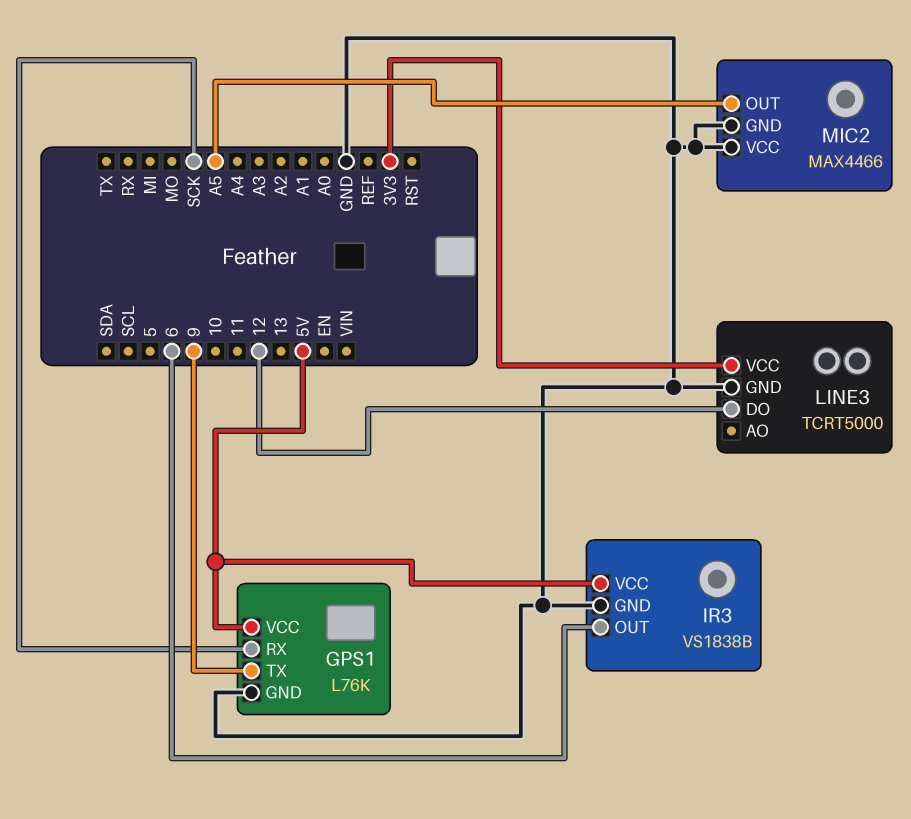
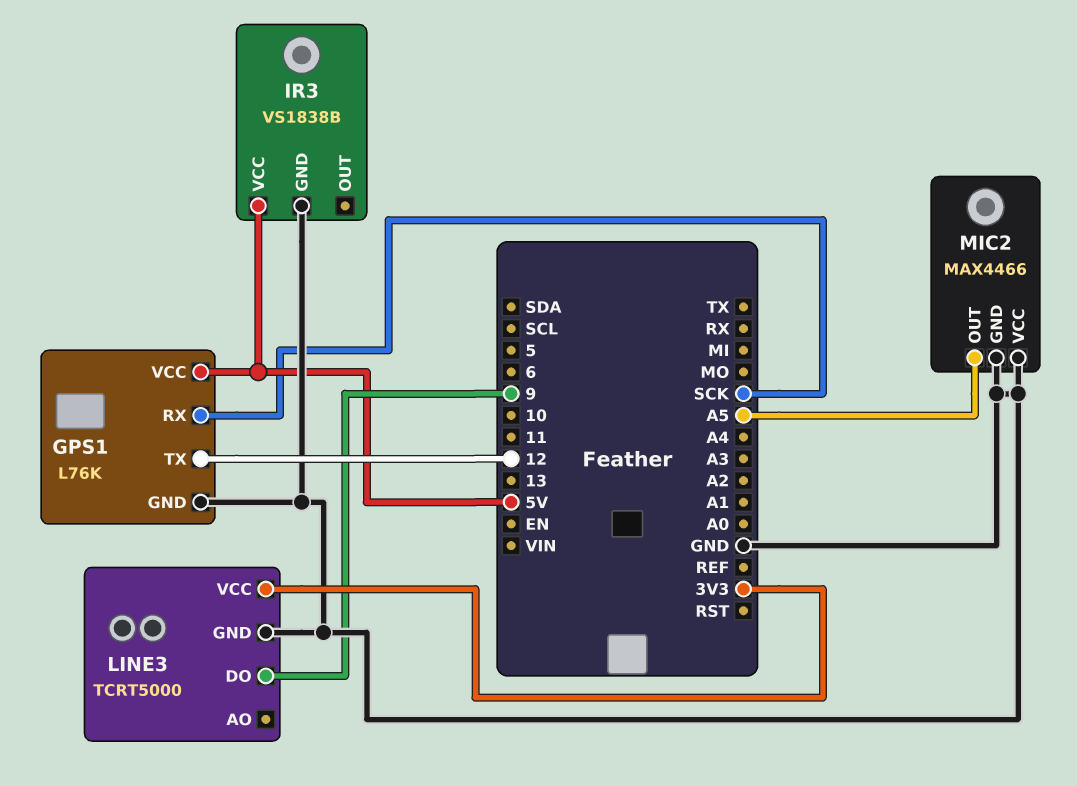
GPS1 pin TX: 9 -> 12
IR3 pin OUT: 6 -> none
LINE3 pin DO: 12 -> 9

